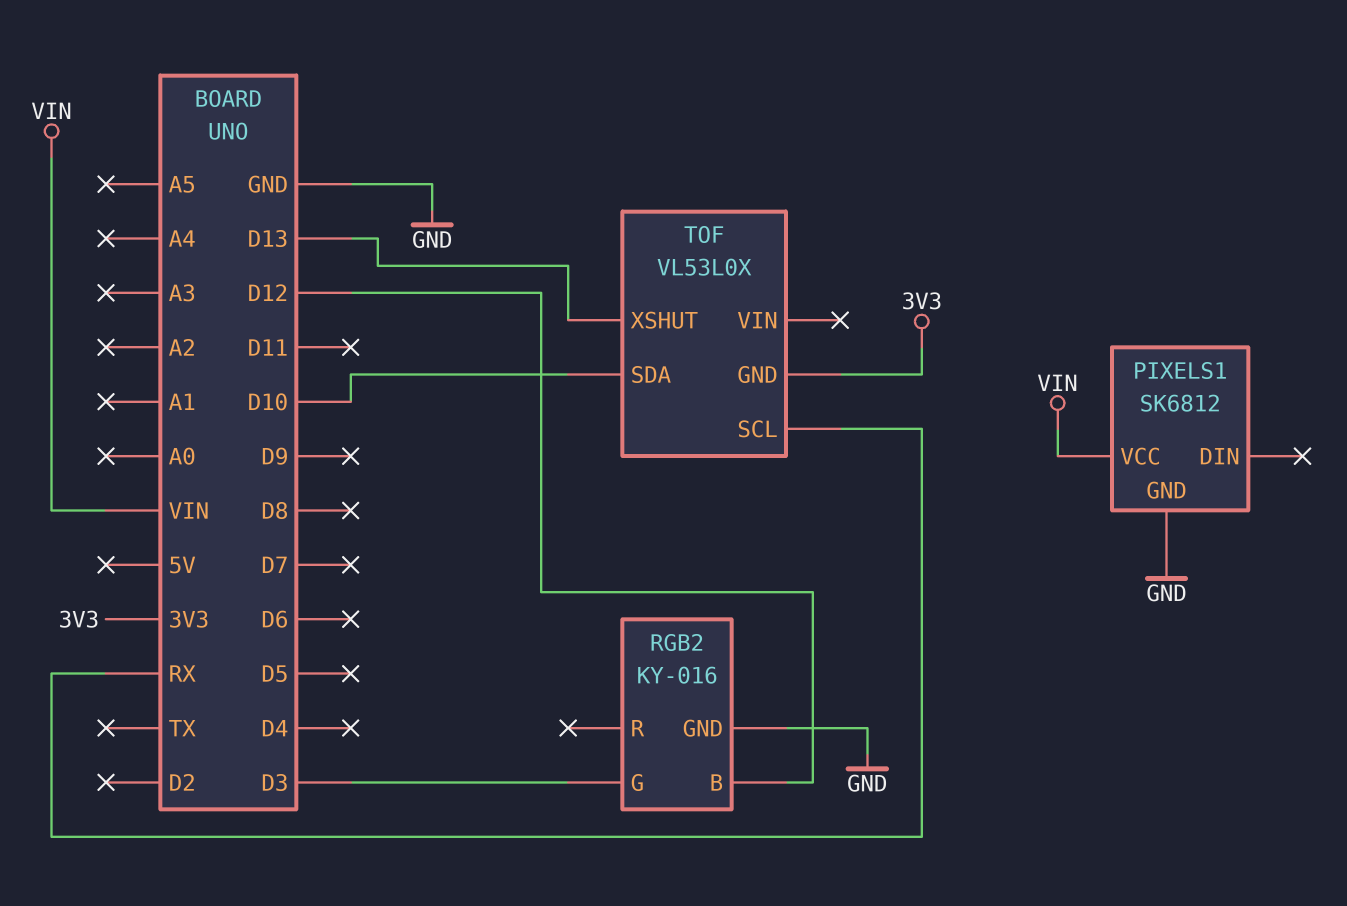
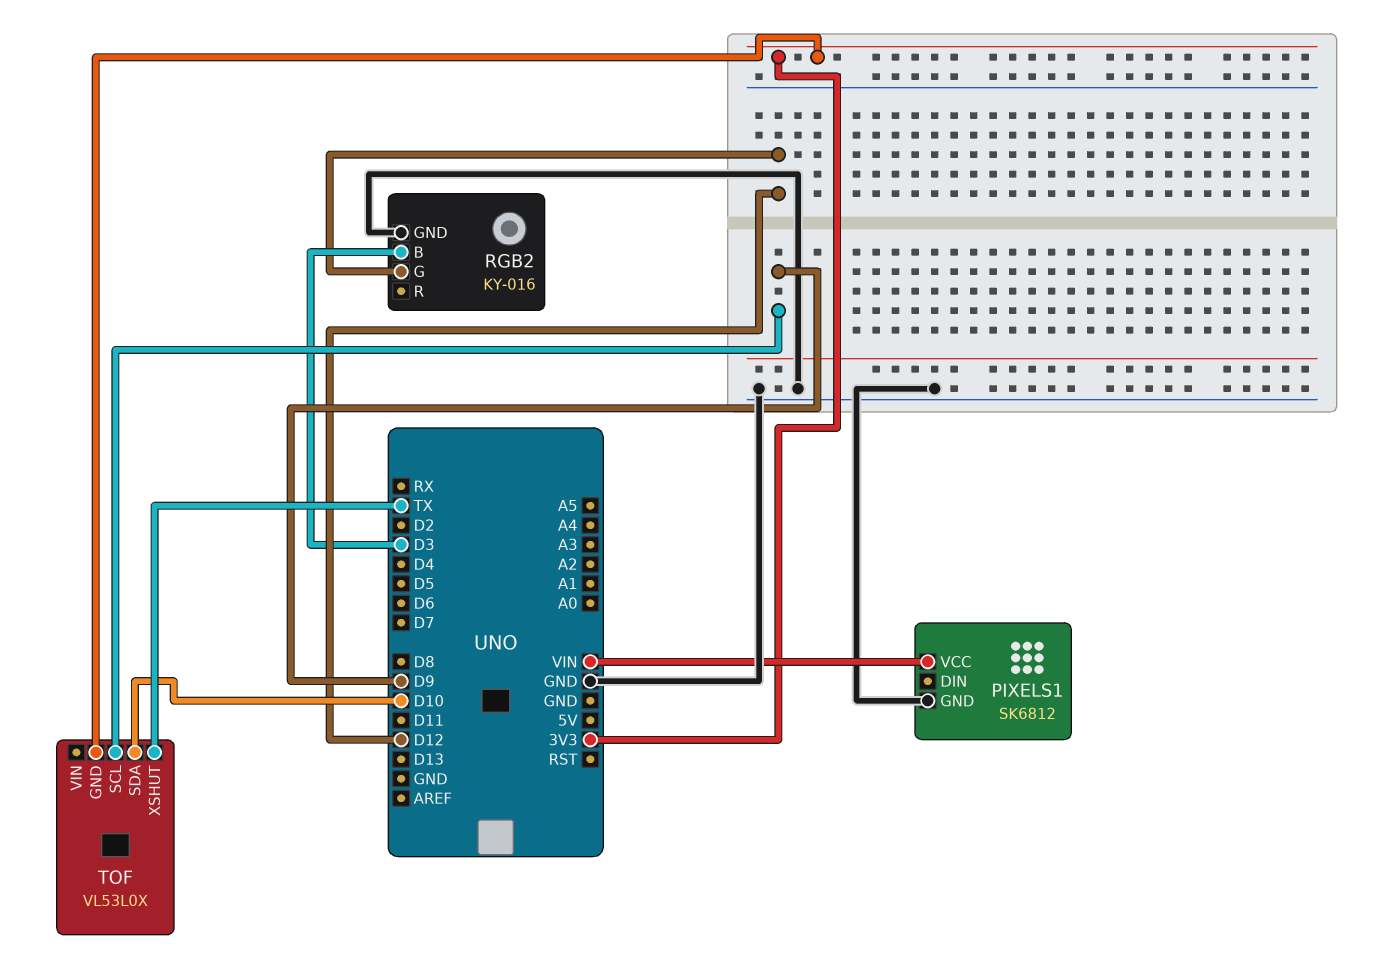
RGB2 pin B: D12 -> D3
RGB2 pin G: D3 -> D12
TOF pin SCL: RX -> D9
TOF pin XSHUT: D13 -> TX

